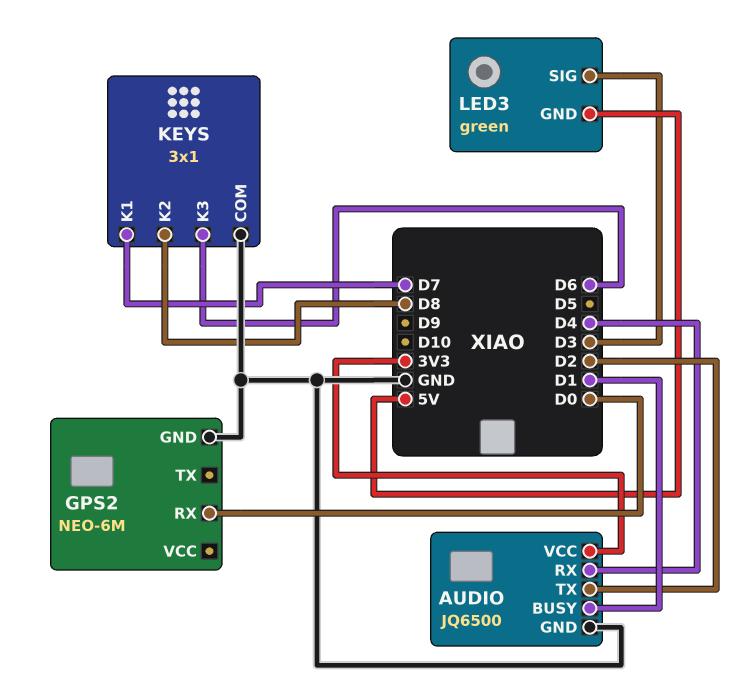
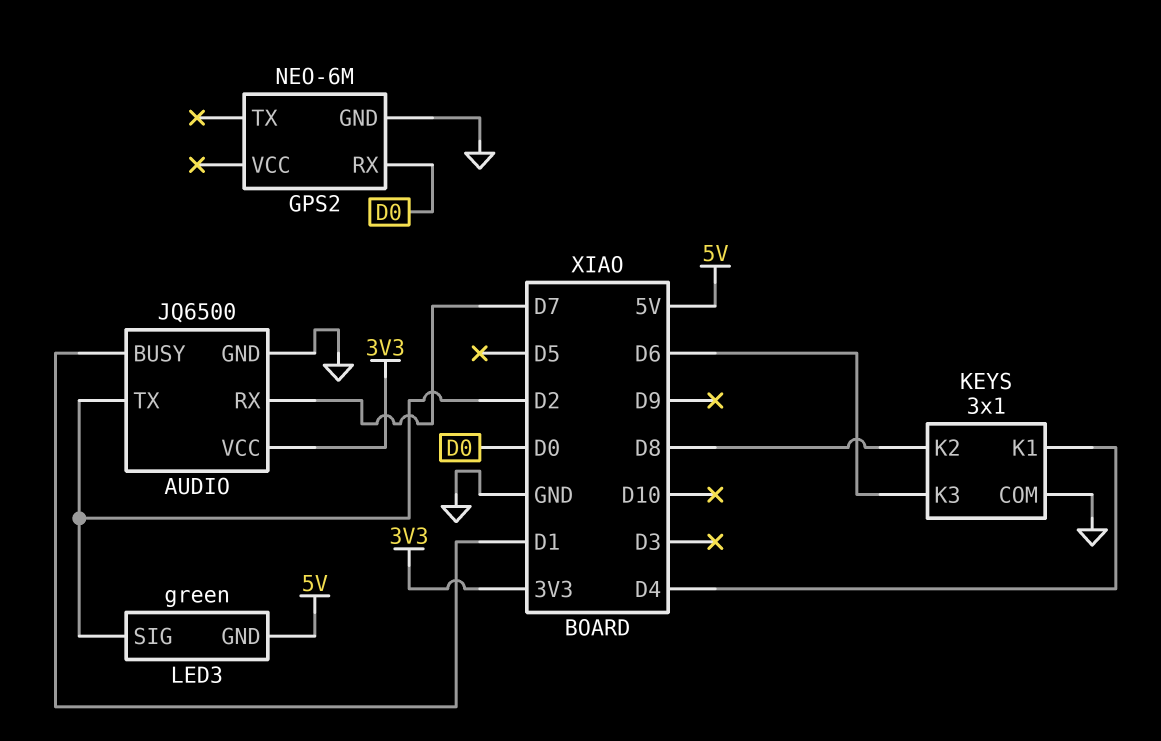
AUDIO pin RX: D4 -> D7
KEYS pin K1: D7 -> D4
LED3 pin SIG: D3 -> D2

